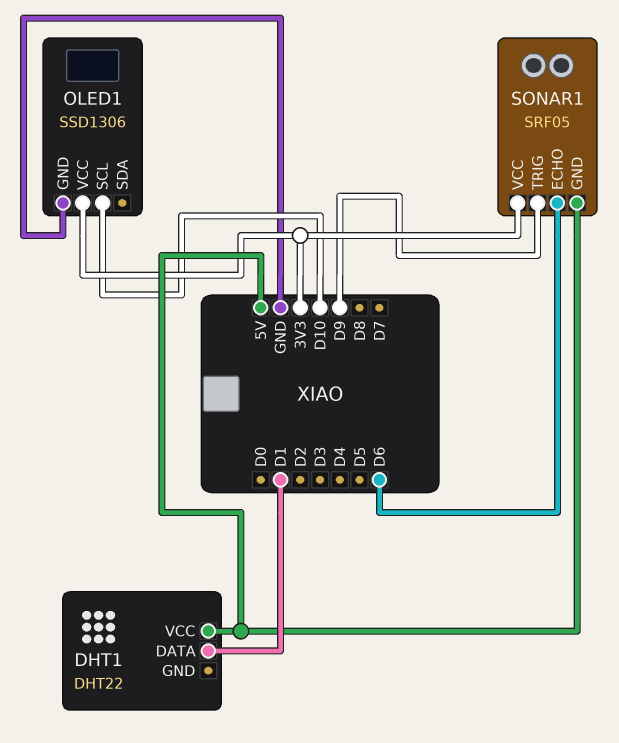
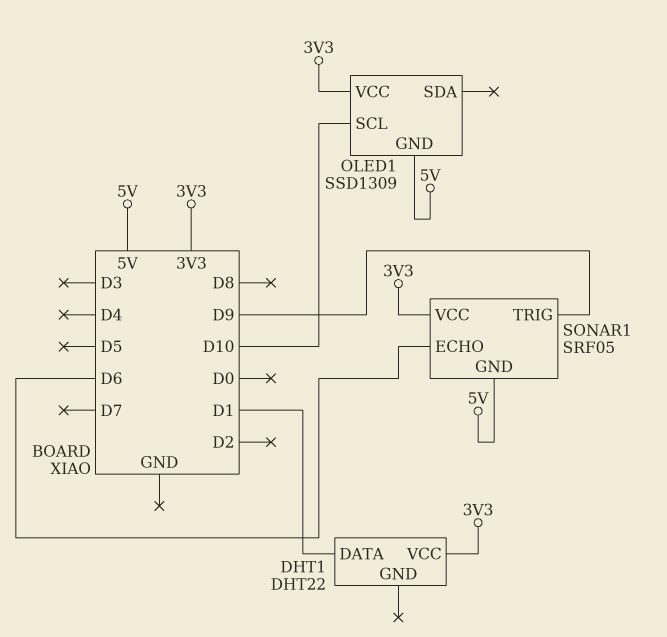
DHT1 pin VCC: 5V -> 3V3
OLED1: SSD1306 -> SSD1309
OLED1 pin GND: GND -> 5V

